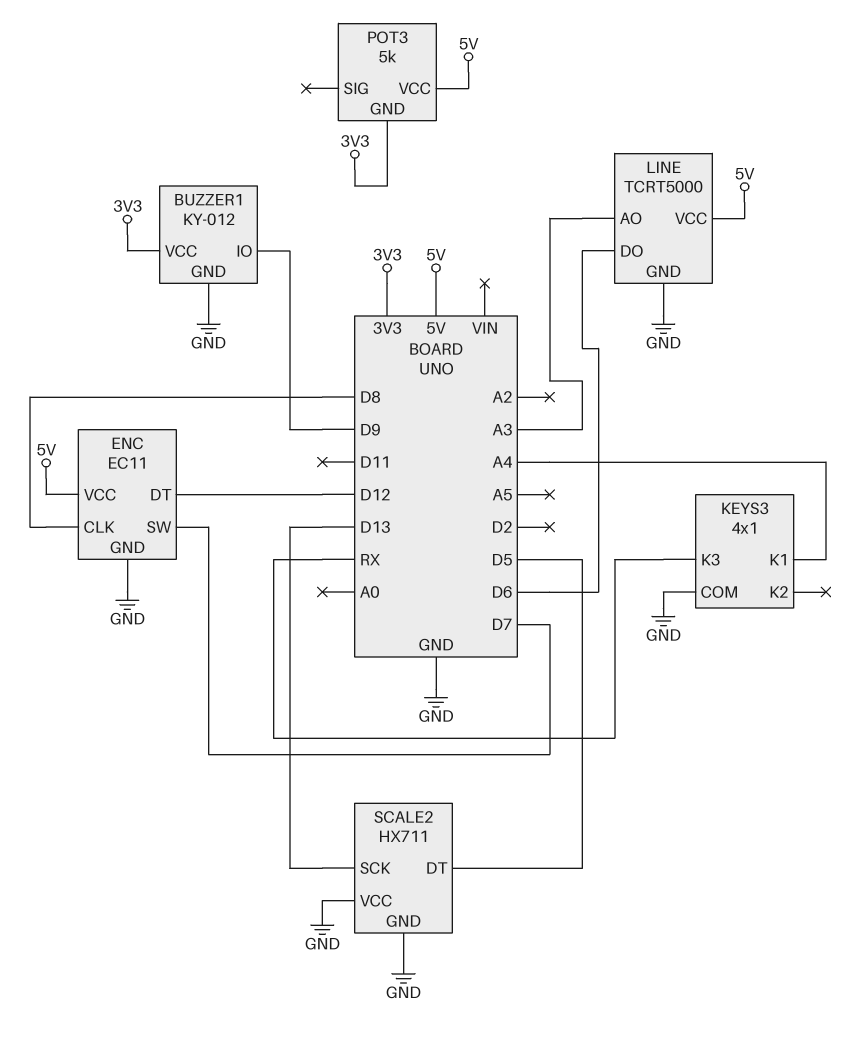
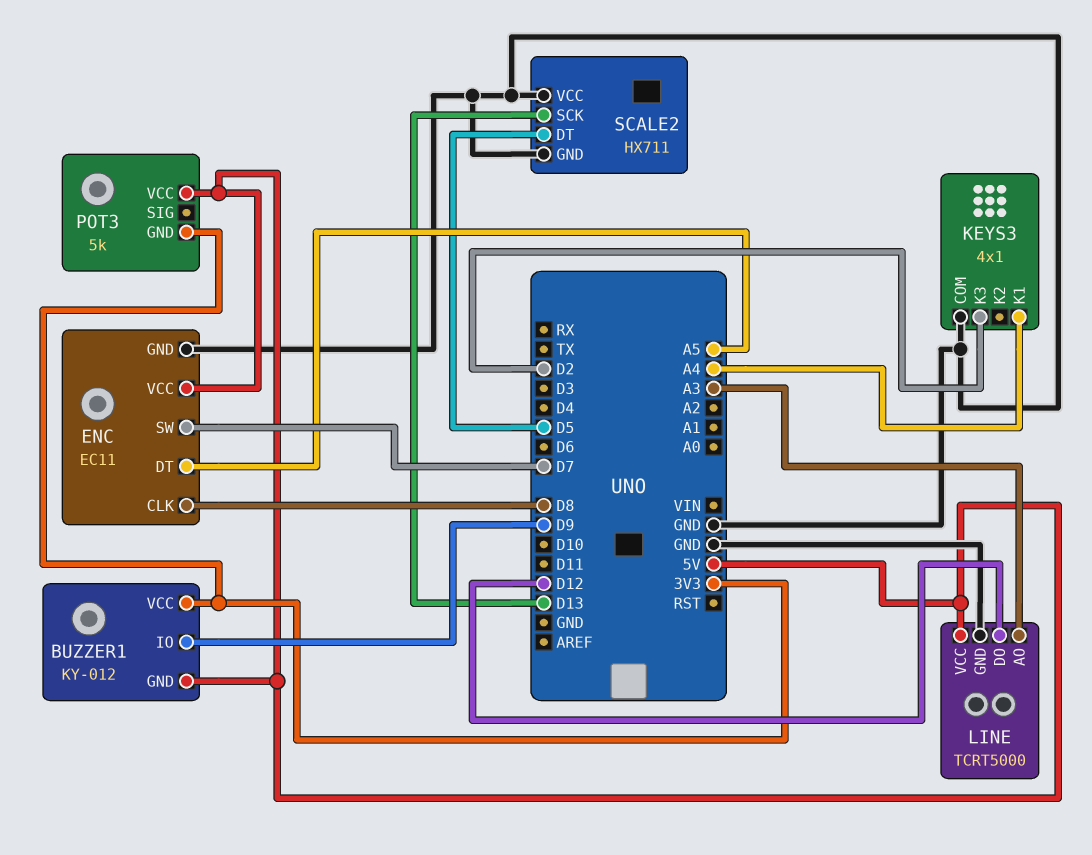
BUZZER1 pin GND: GND -> 5V
ENC pin DT: D12 -> A5
KEYS3 pin K3: RX -> D2
LINE pin DO: D6 -> D12

